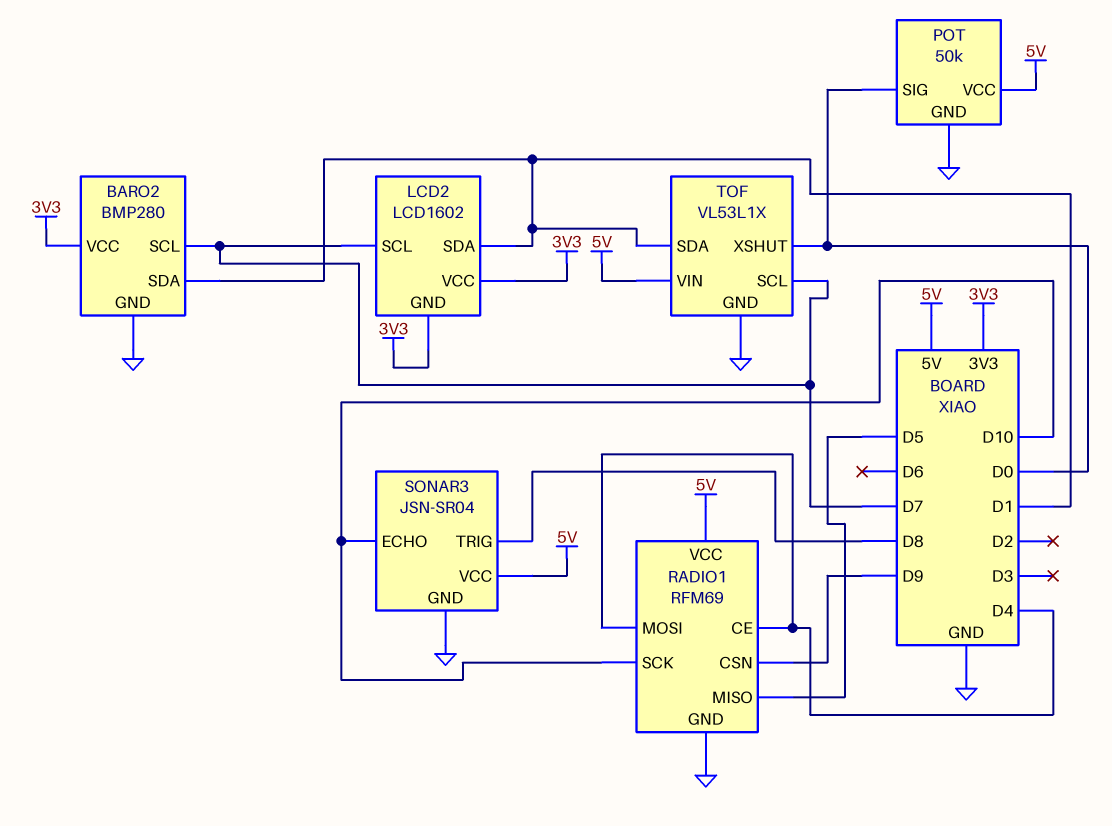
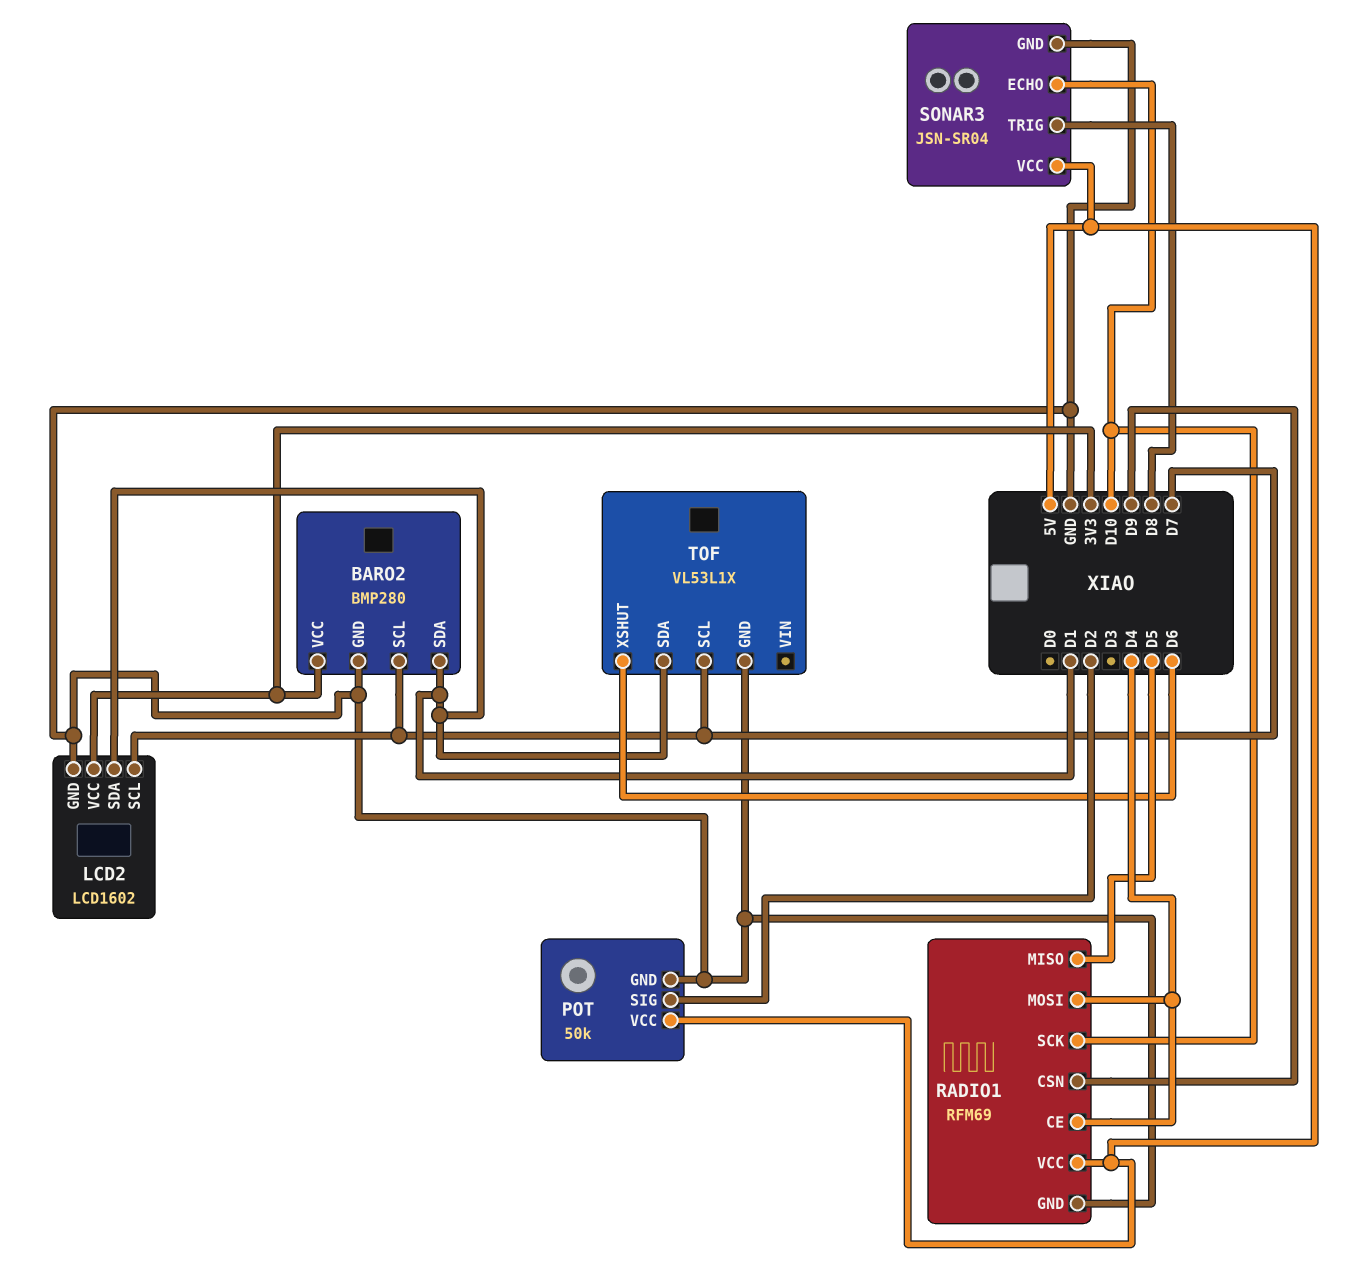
LCD2 pin GND: 3V3 -> GND
POT pin SIG: D0 -> D2
TOF pin VIN: 5V -> none
TOF pin XSHUT: D0 -> D6

